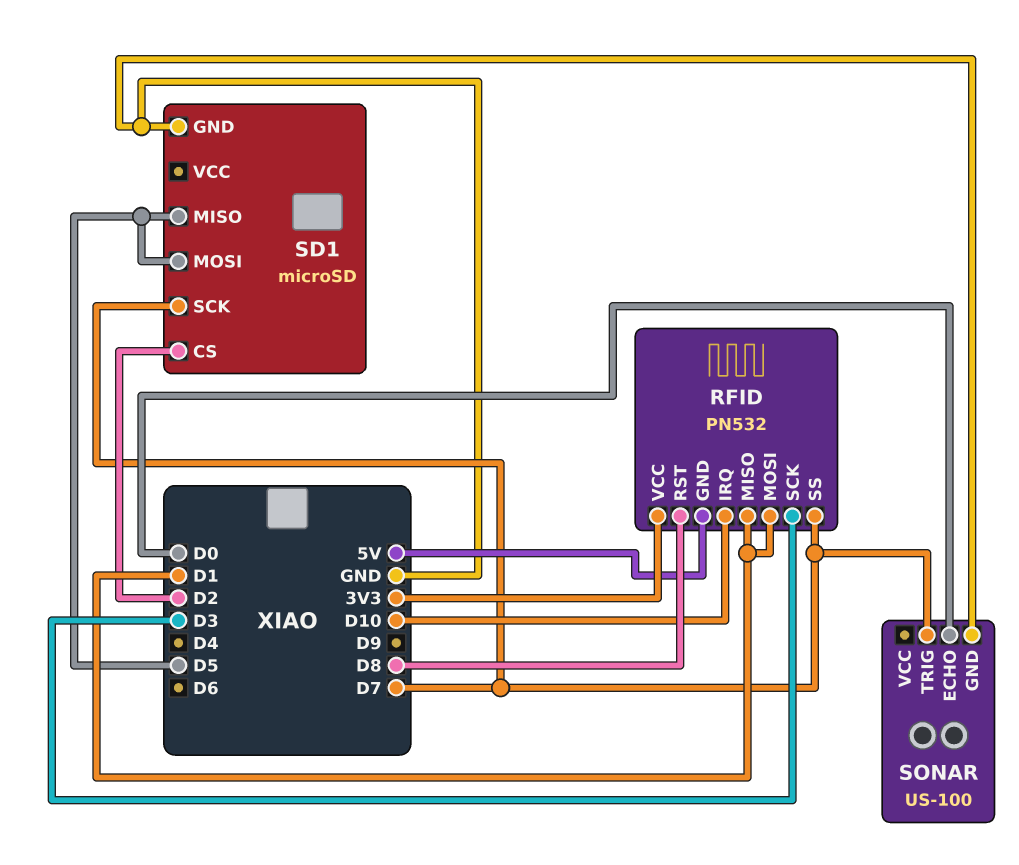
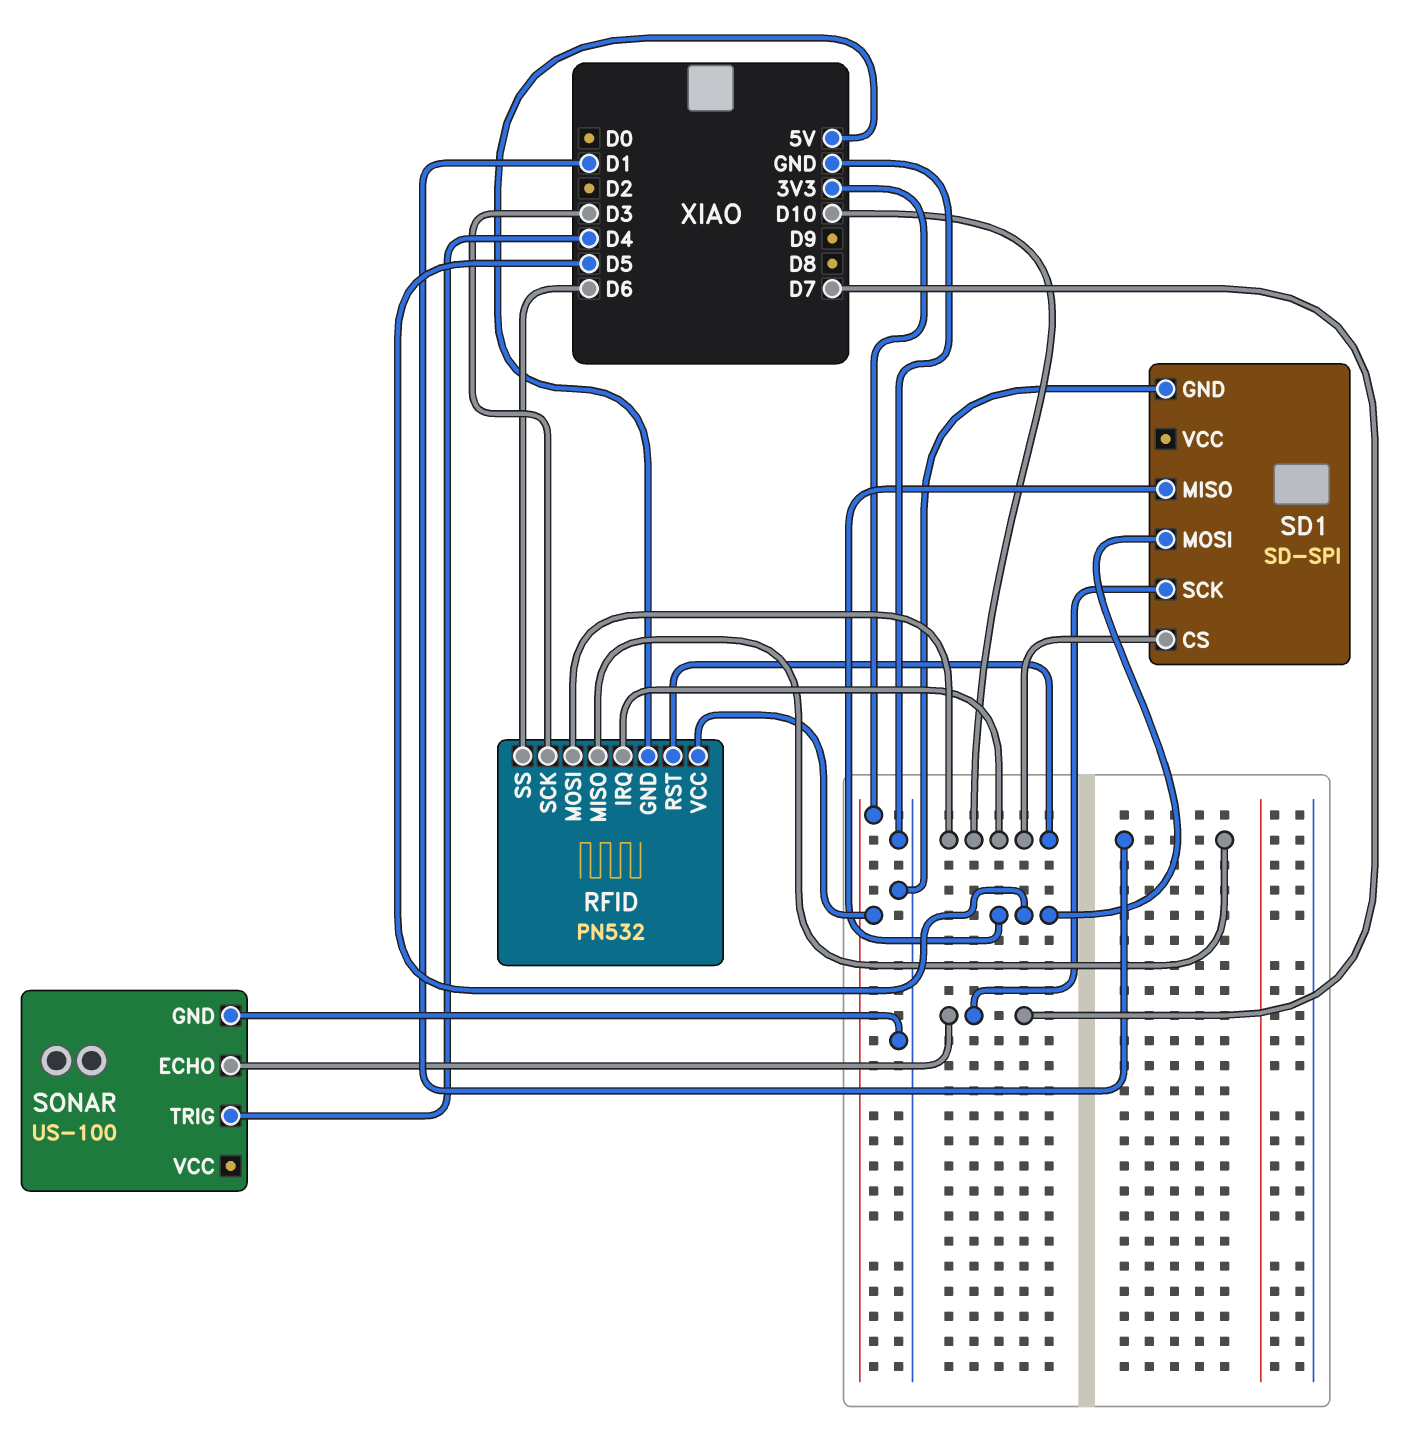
RFID pin MOSI: D1 -> D10
RFID pin RST: D8 -> D10
RFID pin SS: D7 -> D6
SD1: microSD -> SD-SPI
SD1 pin CS: D2 -> D10
SONAR pin ECHO: D0 -> D7
SONAR pin TRIG: D7 -> D4

